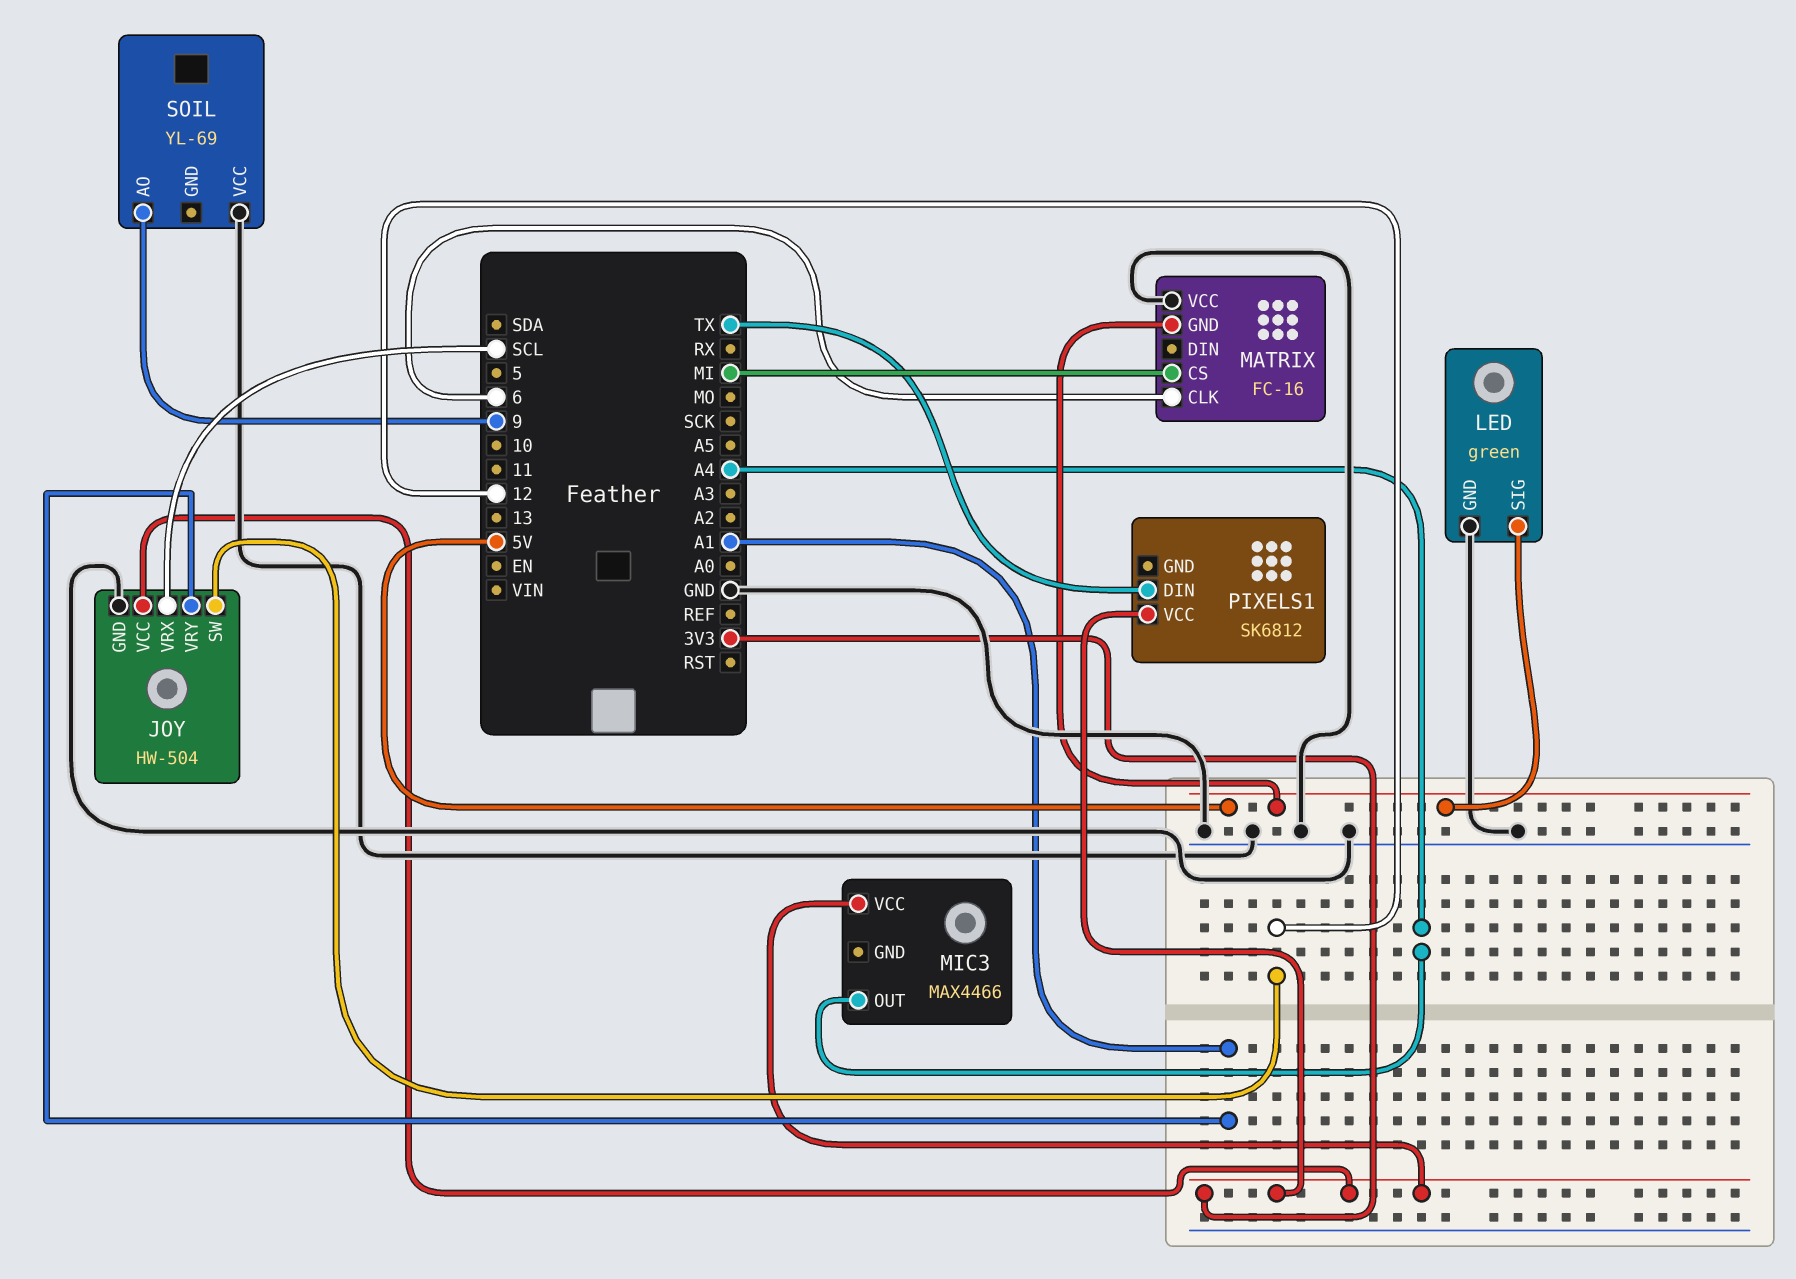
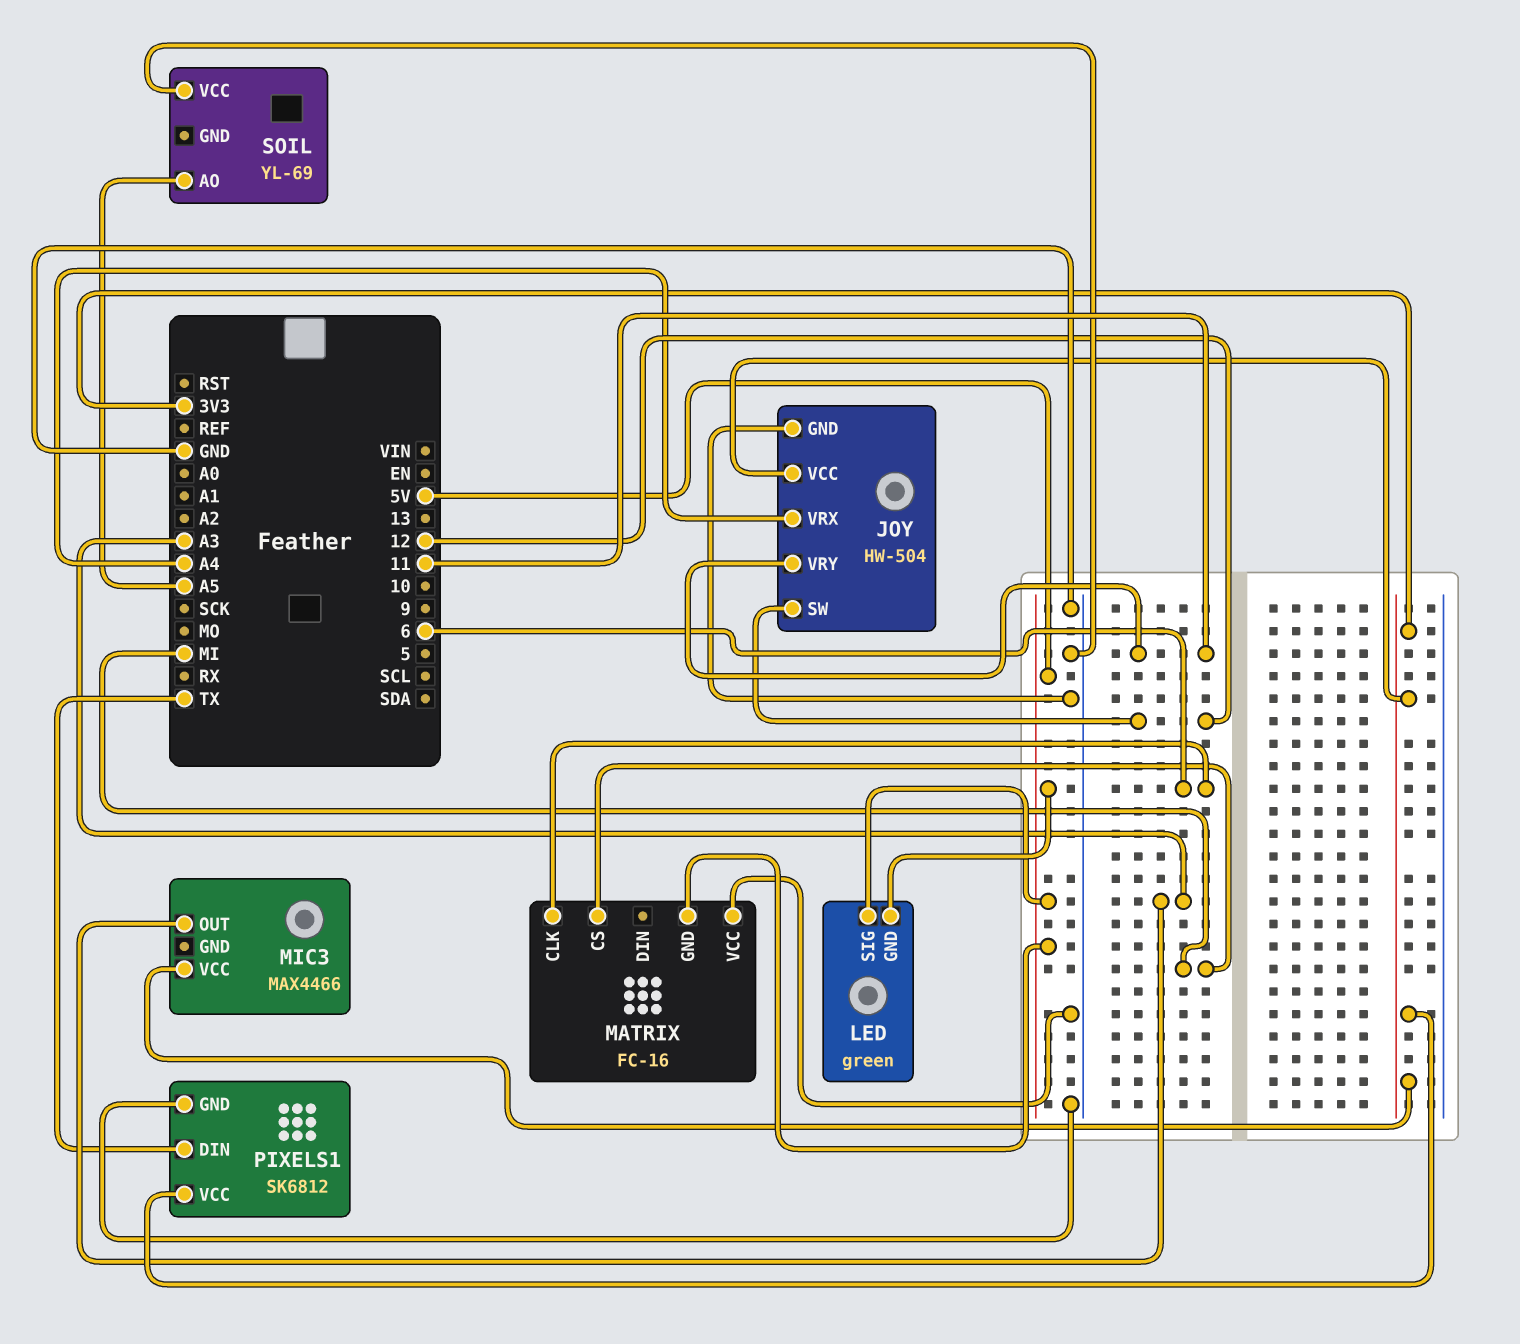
JOY pin VRX: SCL -> A4
JOY pin VRY: A1 -> 11
LED pin GND: GND -> 5V
MIC3 pin OUT: A4 -> A3
PIXELS1 pin GND: none -> GND
SOIL pin AO: 9 -> A5

